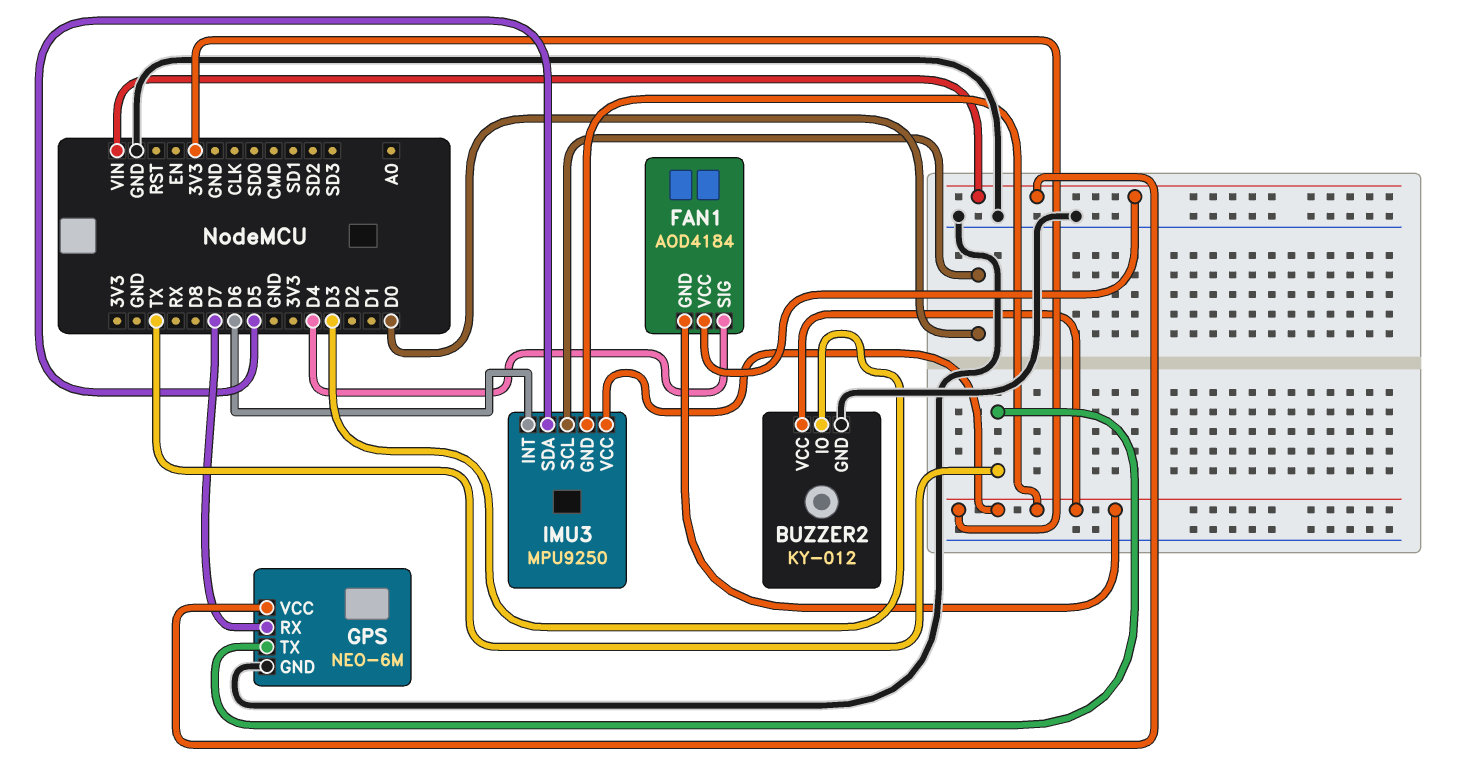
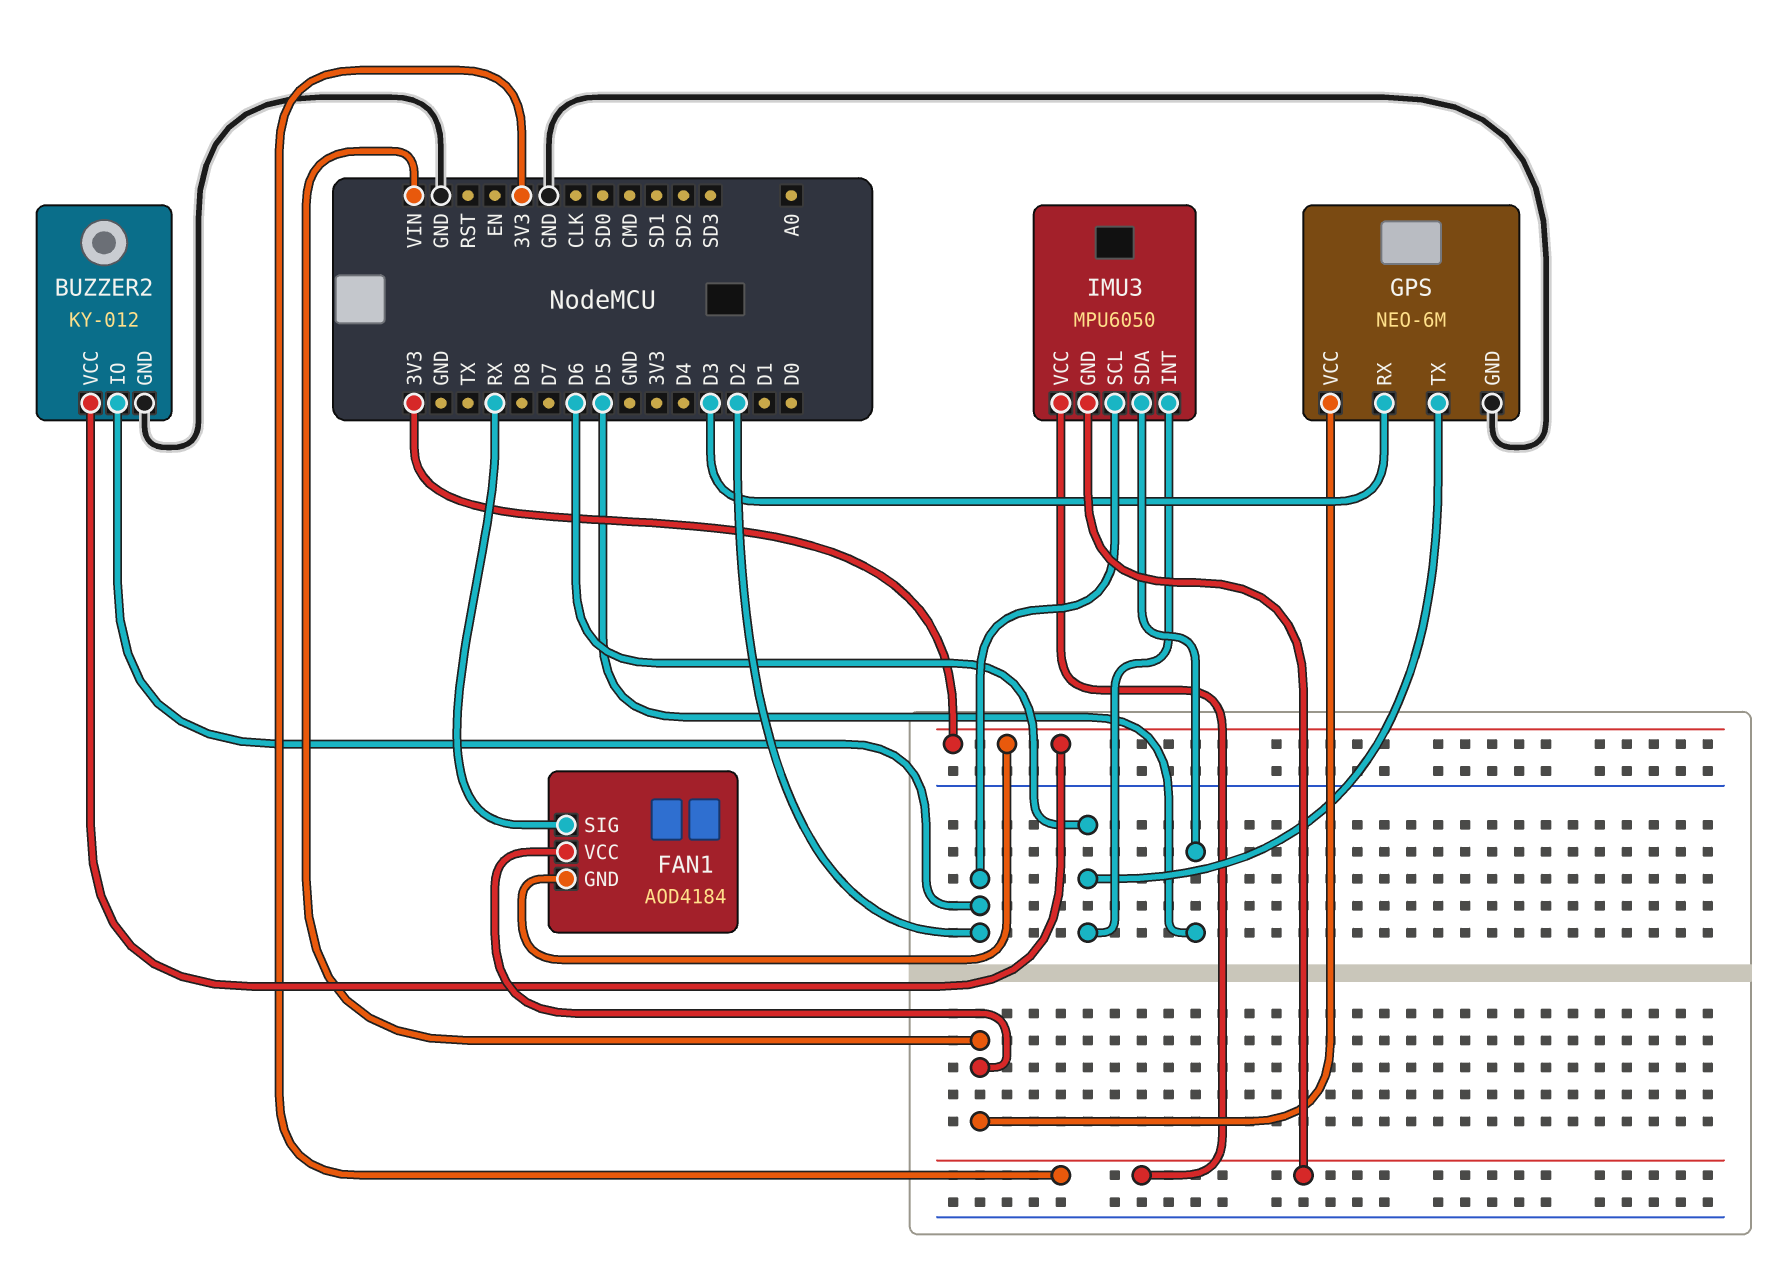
BUZZER2 pin IO: D3 -> D2
FAN1 pin SIG: D4 -> RX
GPS pin RX: D7 -> D3
GPS pin TX: TX -> D6
IMU3: MPU9250 -> MPU6050
IMU3 pin SCL: D0 -> D2

